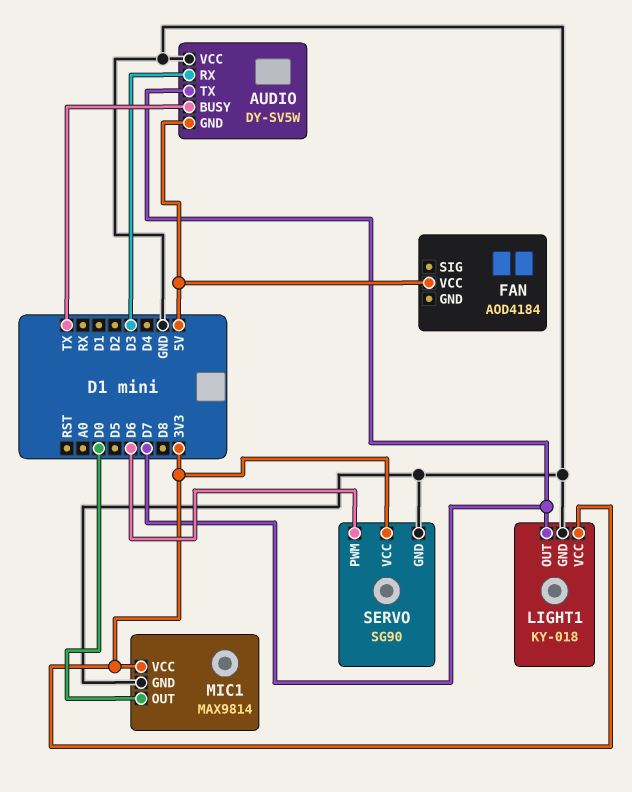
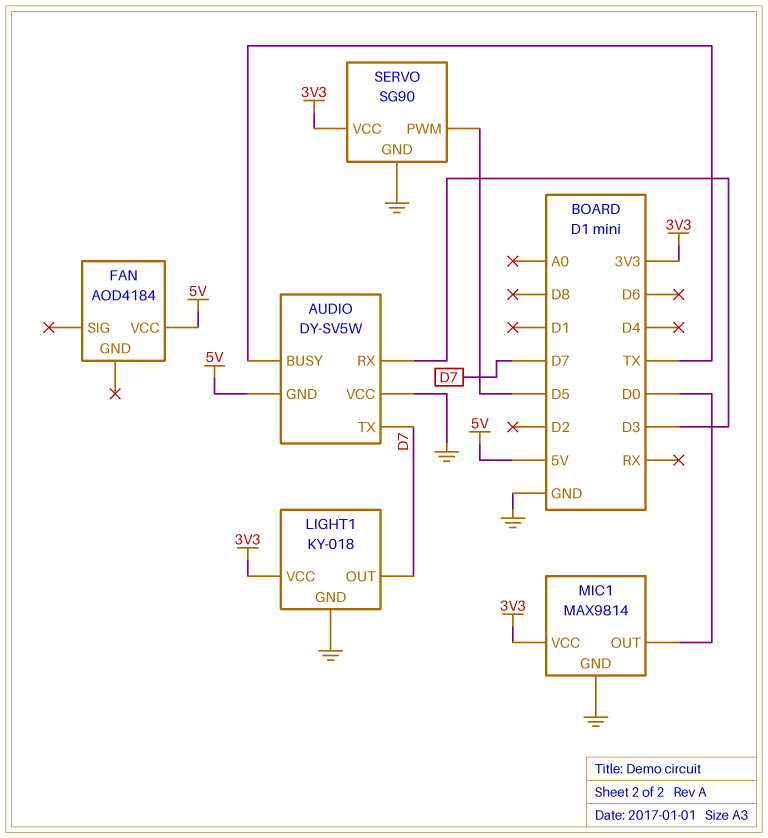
SERVO pin PWM: D6 -> D5

